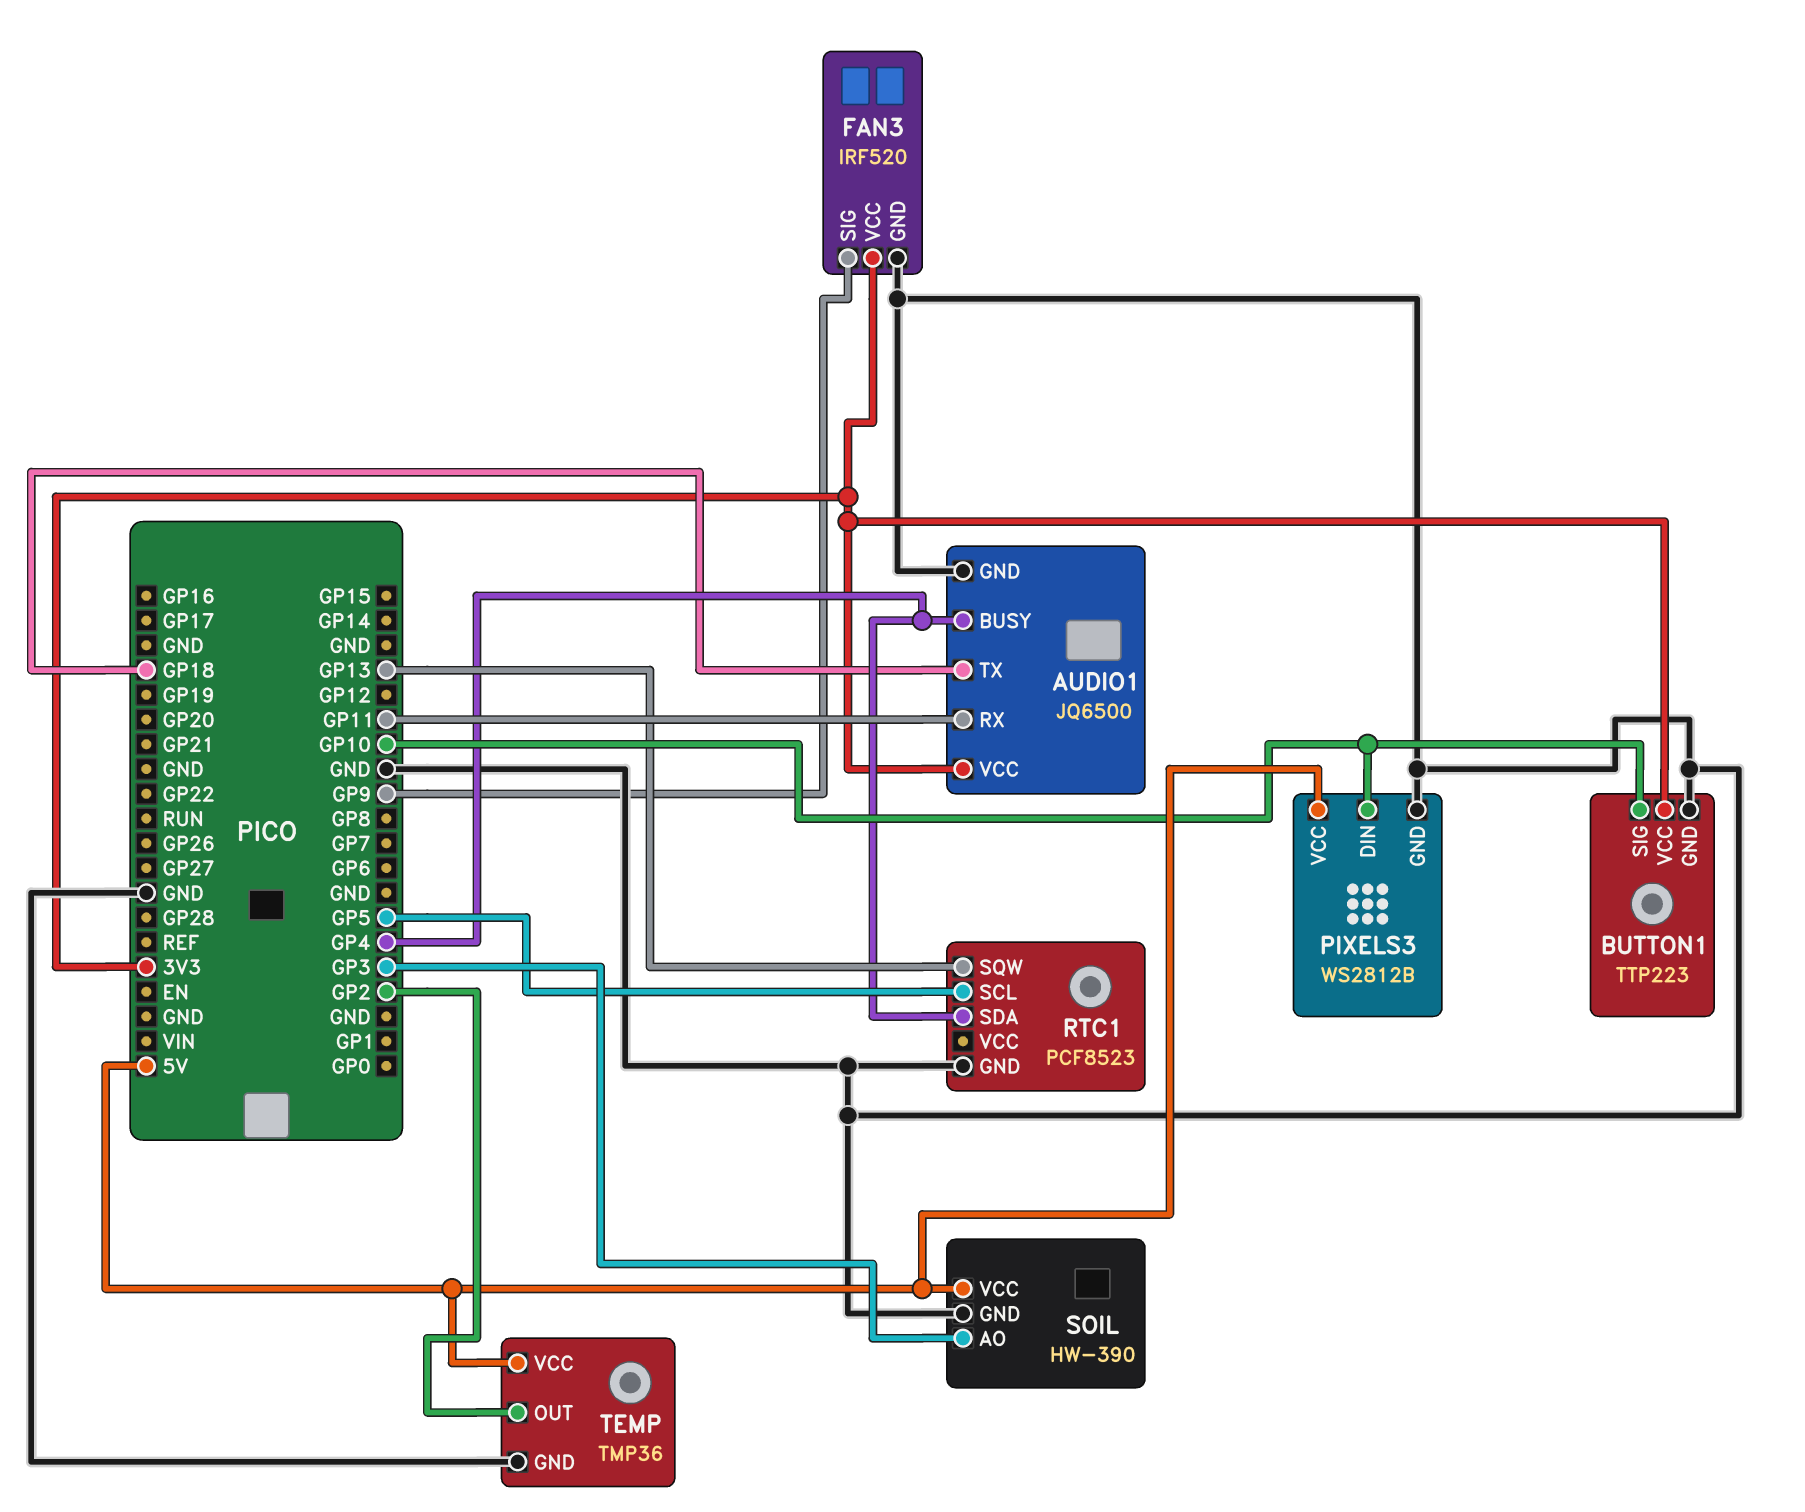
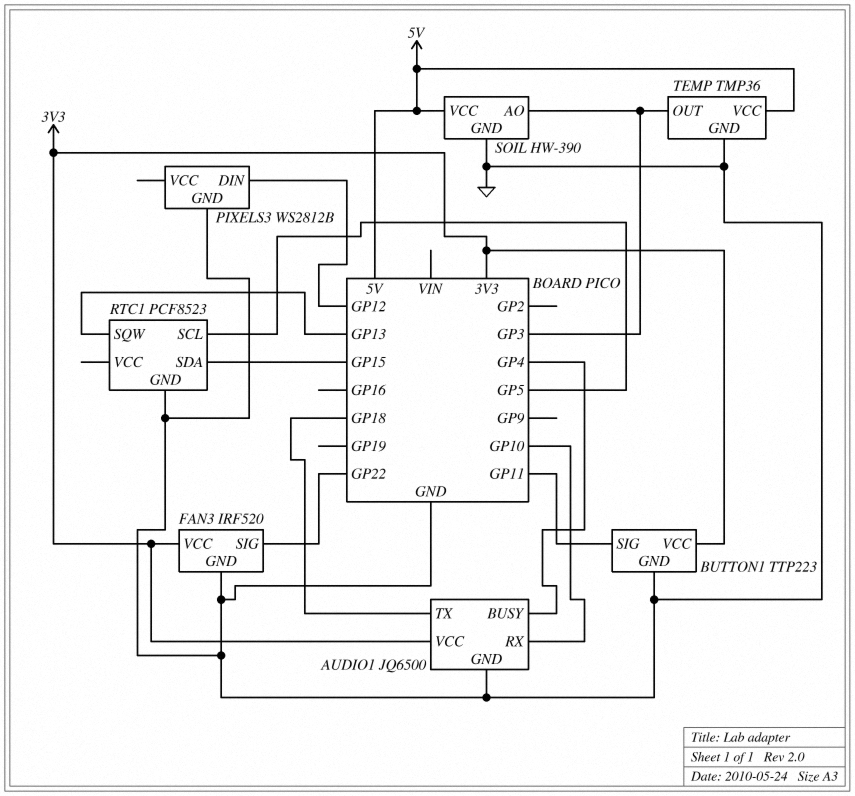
AUDIO1 pin RX: GP11 -> GP10
BUTTON1 pin SIG: GP10 -> GP11
FAN3 pin SIG: GP9 -> GP22
PIXELS3 pin DIN: GP10 -> GP12
PIXELS3 pin VCC: 5V -> none
RTC1 pin SDA: GP4 -> GP15
TEMP pin OUT: GP2 -> GP3

